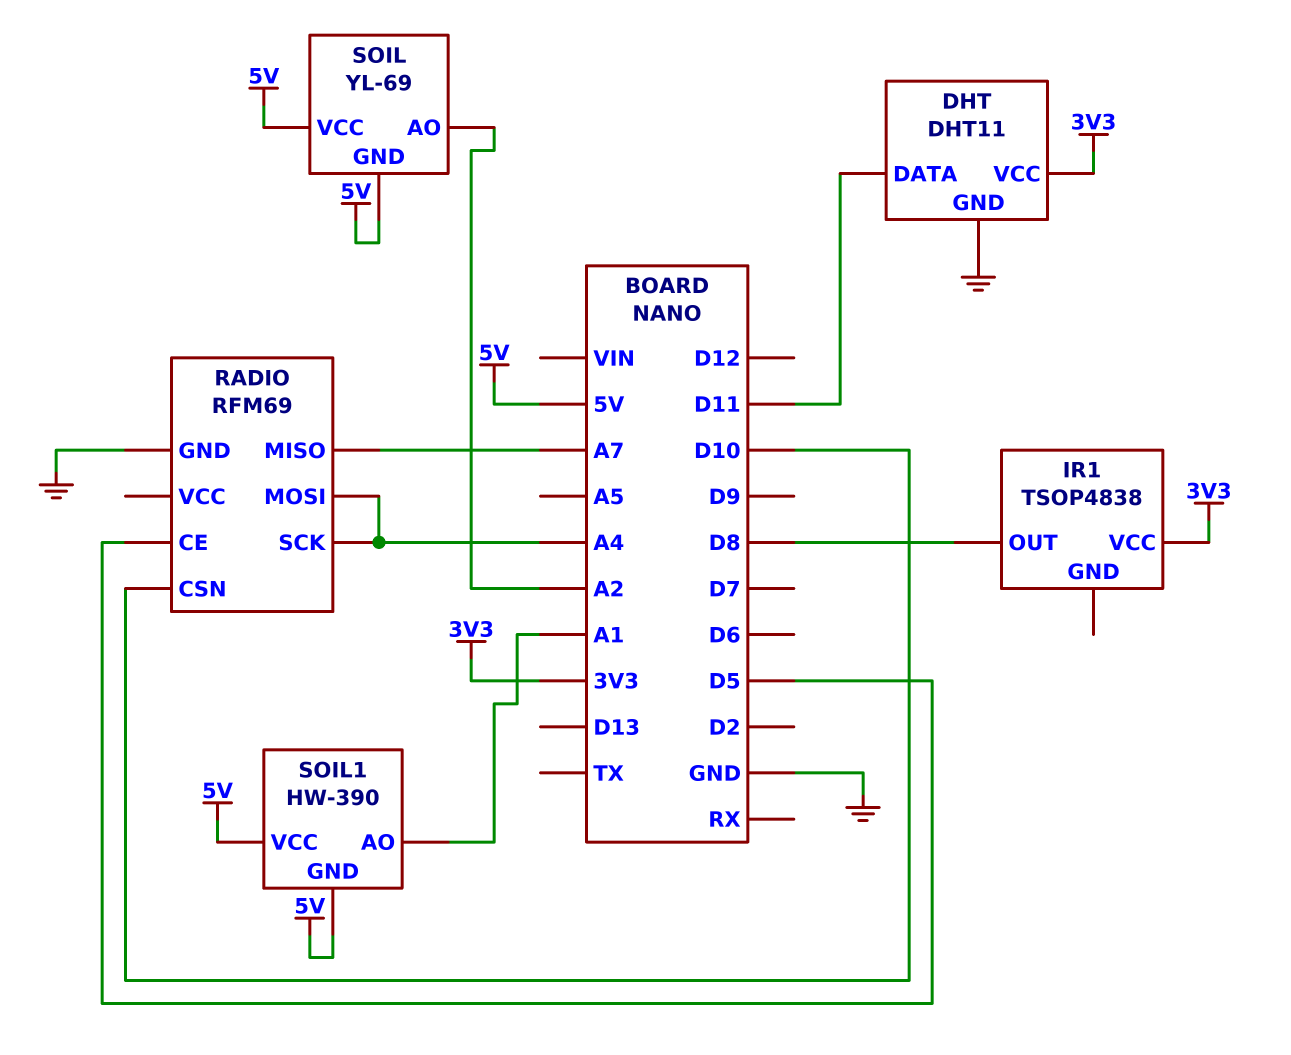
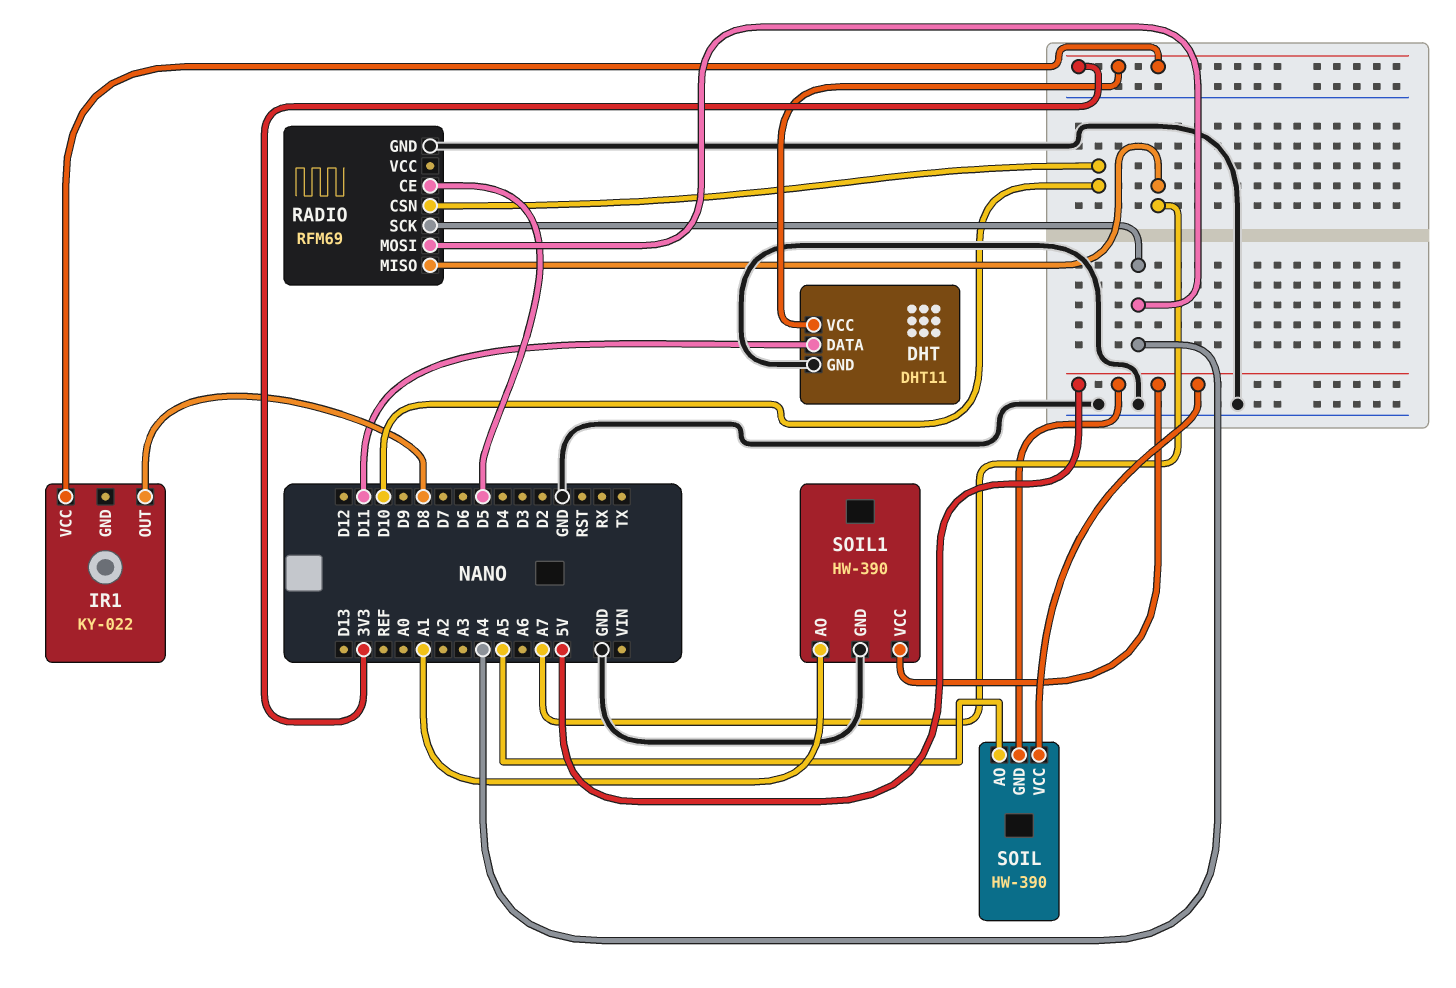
IR1: TSOP4838 -> KY-022
SOIL: YL-69 -> HW-390
SOIL pin AO: A2 -> A5
SOIL1 pin GND: 5V -> GND

